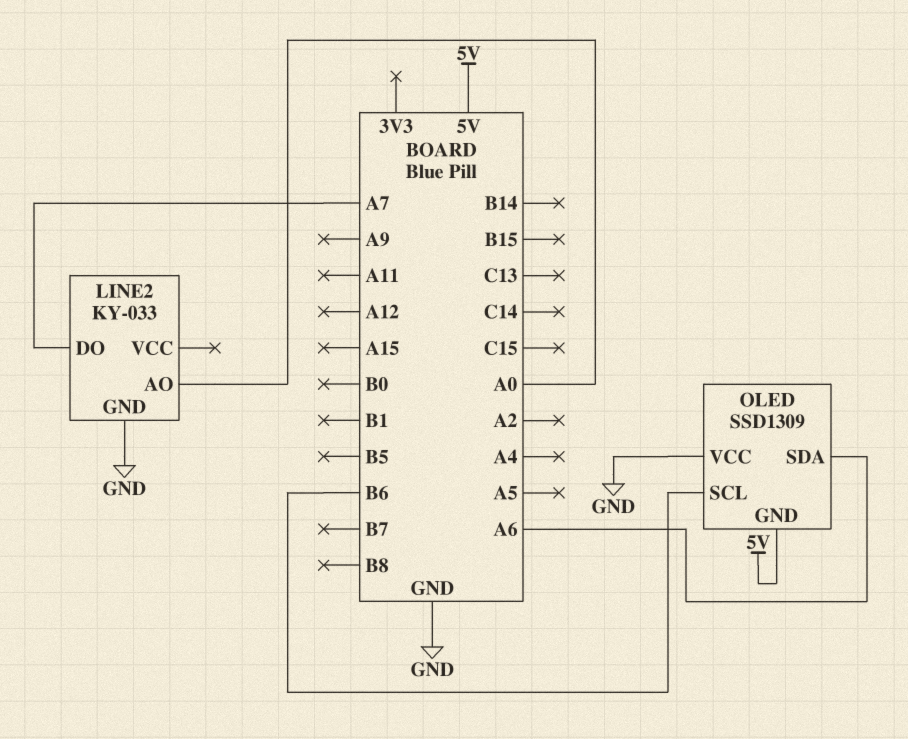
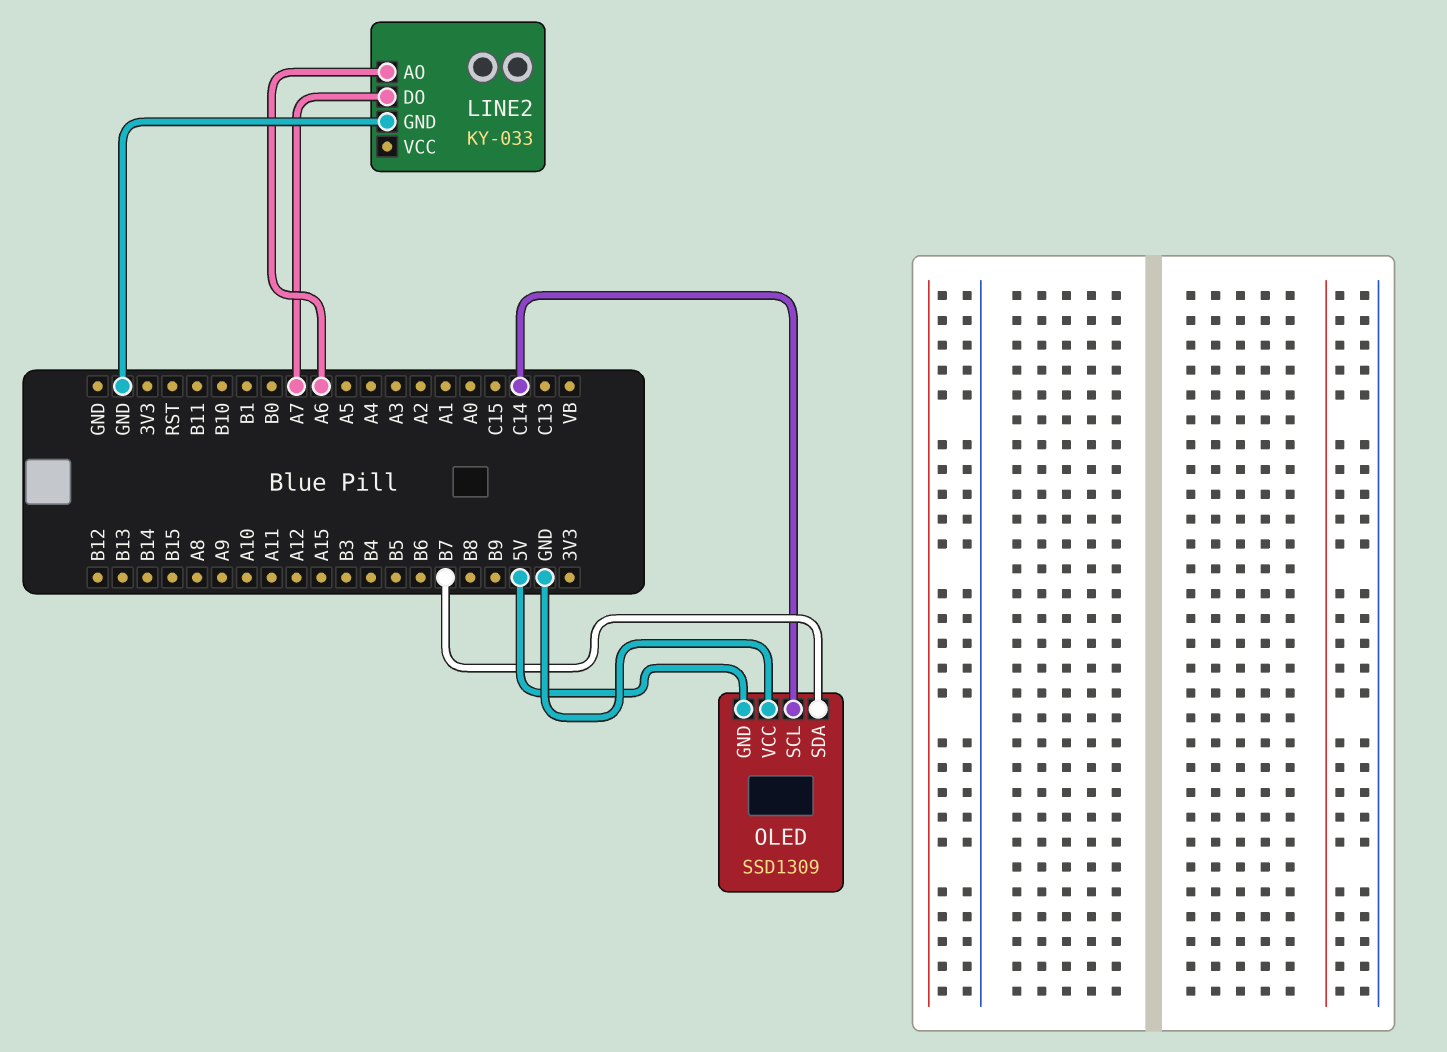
LINE2 pin AO: A0 -> A6
OLED pin SCL: B6 -> C14
OLED pin SDA: A6 -> B7

